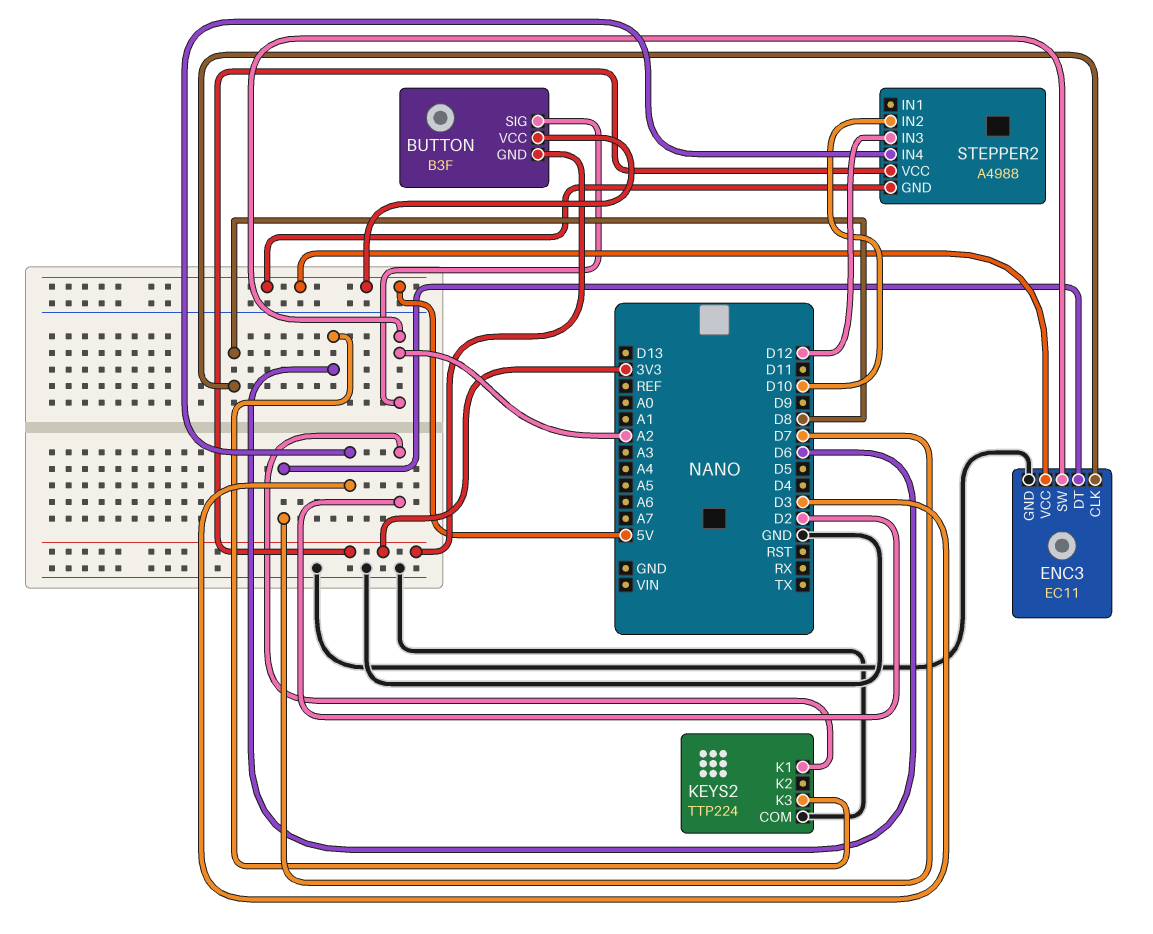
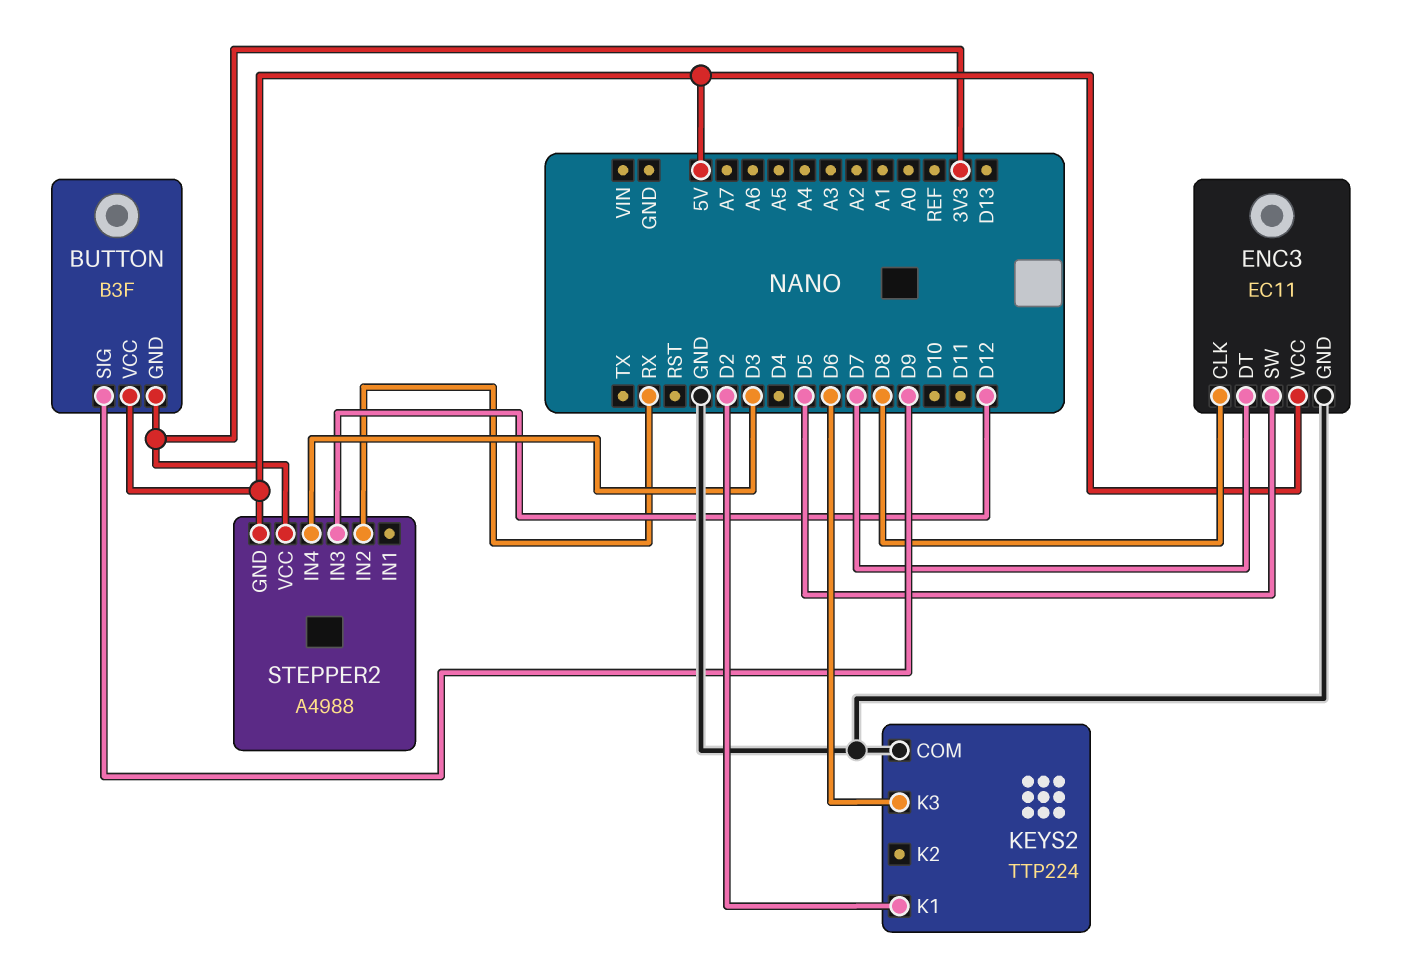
BUTTON pin SIG: A2 -> D9
ENC3 pin SW: A2 -> D5
STEPPER2 pin IN2: D10 -> RX

